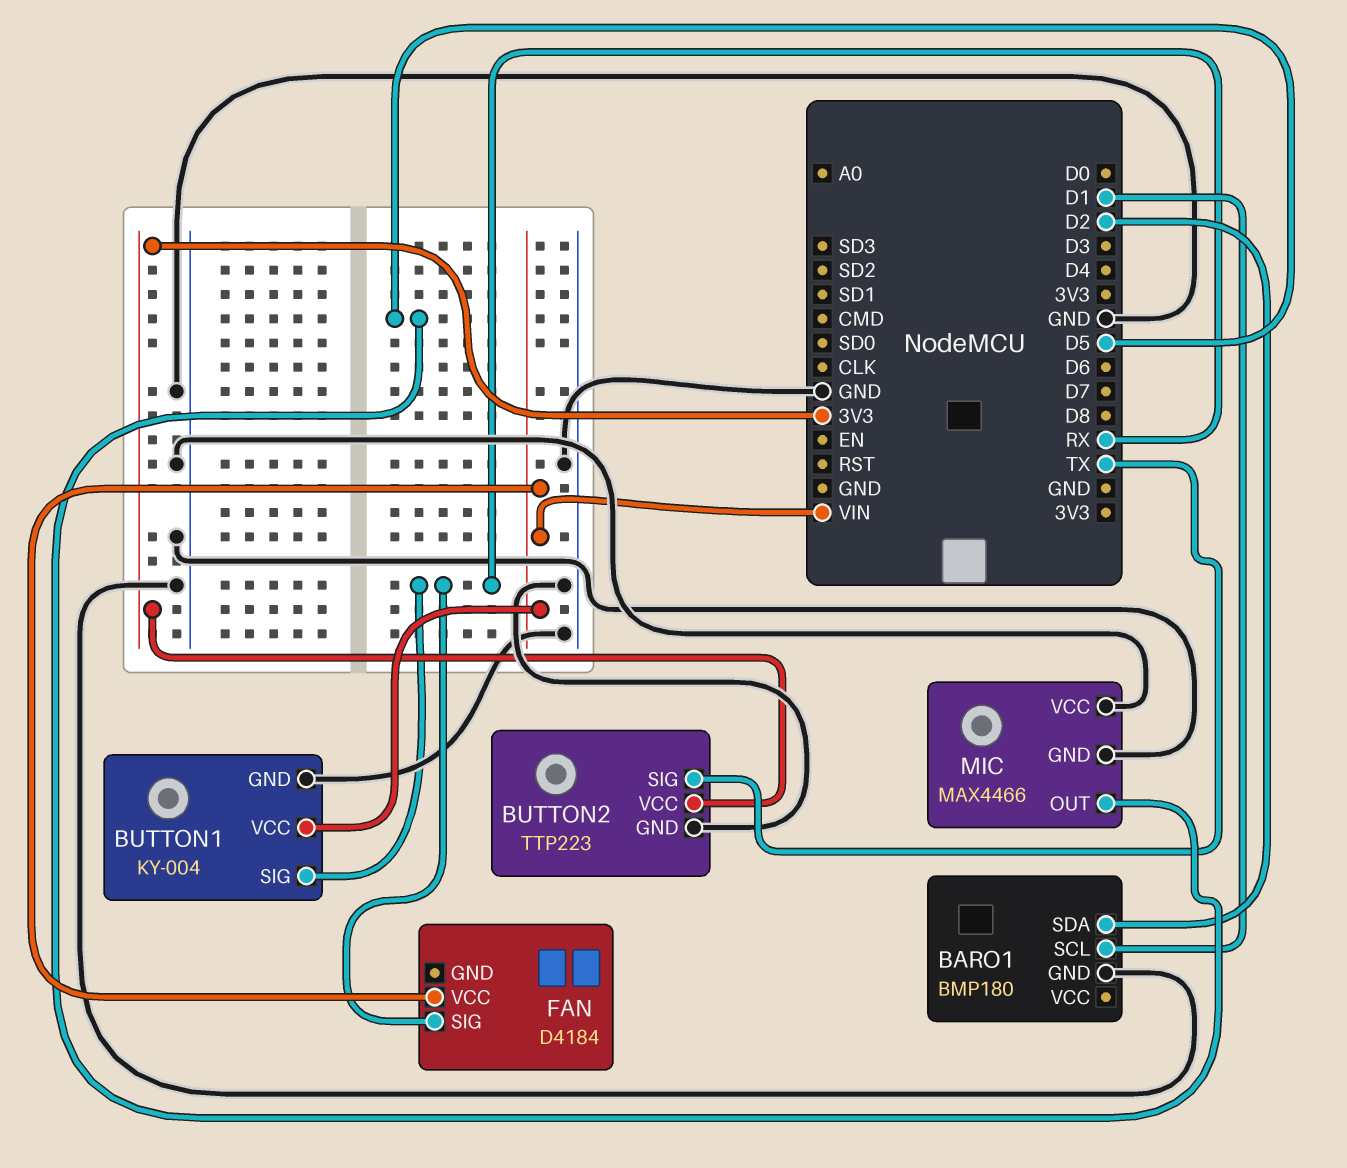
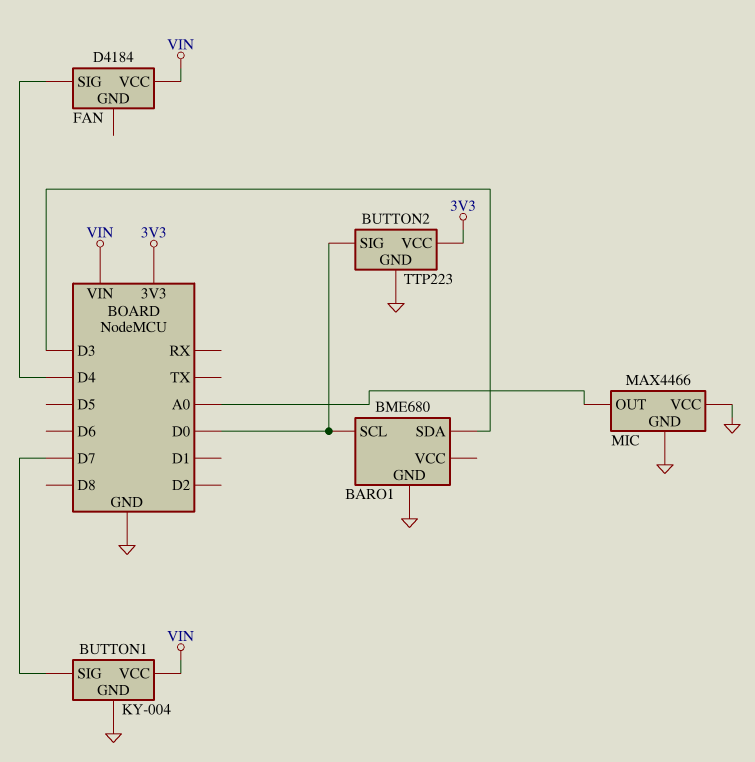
BARO1: BMP180 -> BME680
BARO1 pin SCL: D1 -> D0
BARO1 pin SDA: D2 -> D3
BUTTON1 pin SIG: RX -> D7
BUTTON2 pin SIG: TX -> D0
FAN pin SIG: RX -> D4
MIC pin OUT: D5 -> A0

